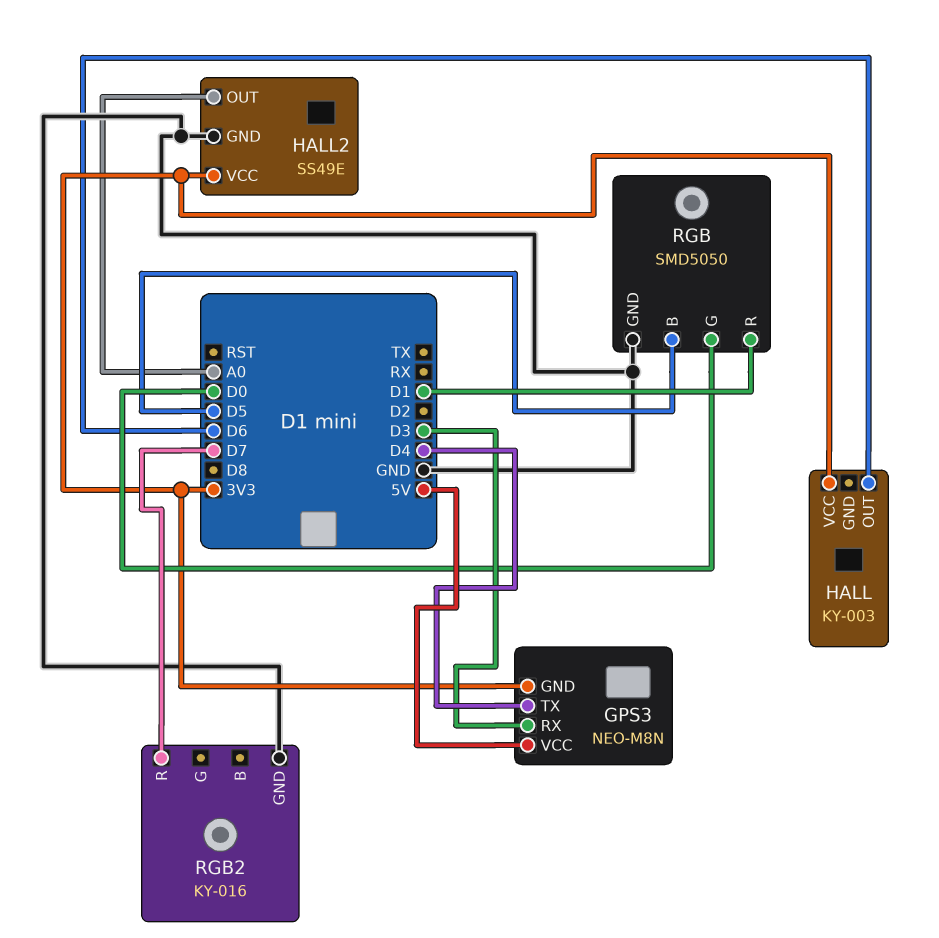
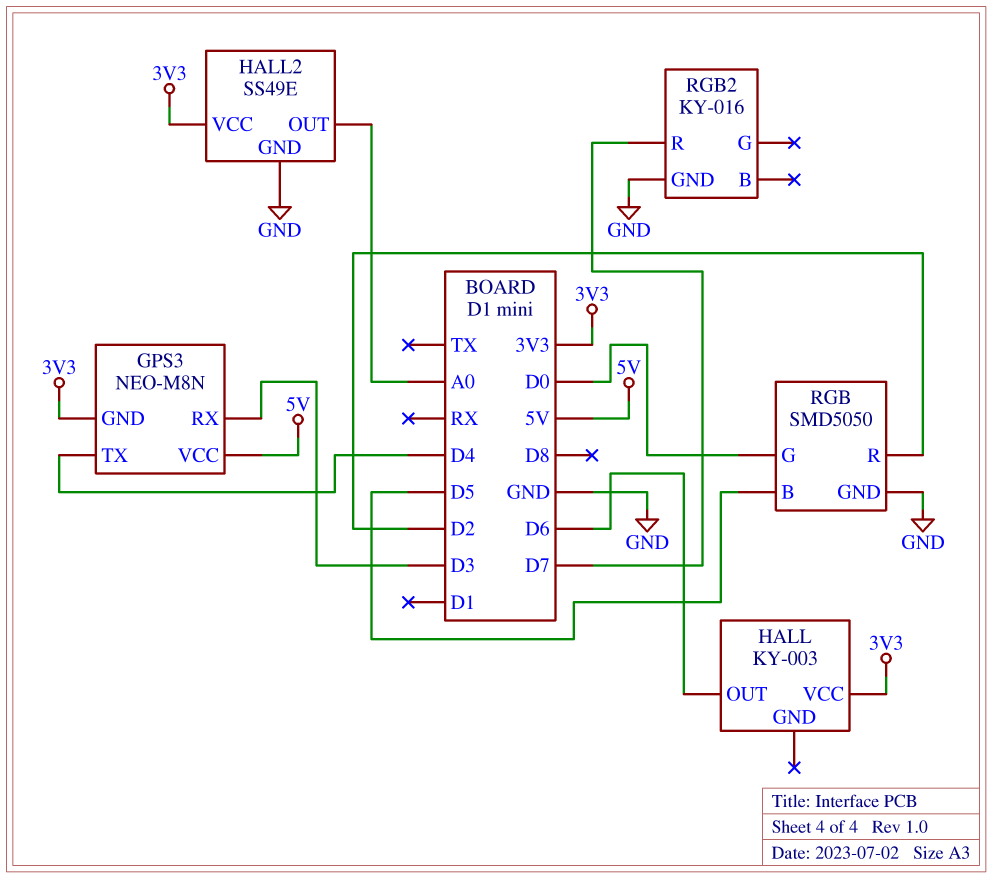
RGB pin R: D1 -> D2

